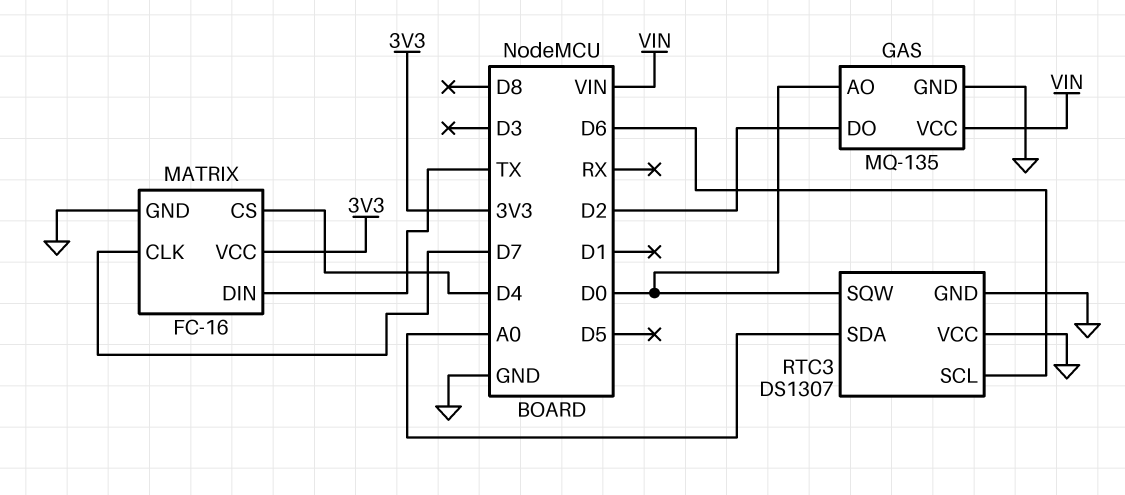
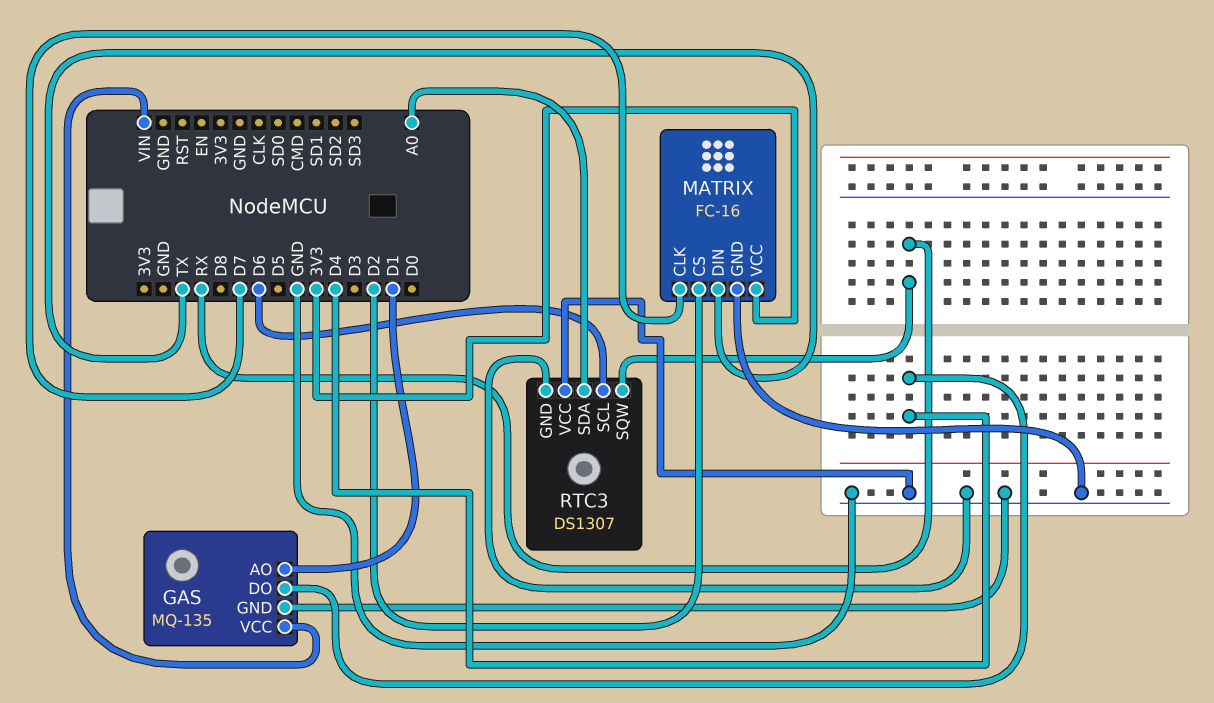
GAS pin AO: D0 -> D1
GAS pin DO: D2 -> D4
MATRIX pin CS: D4 -> D2
RTC3 pin SQW: D0 -> RX

